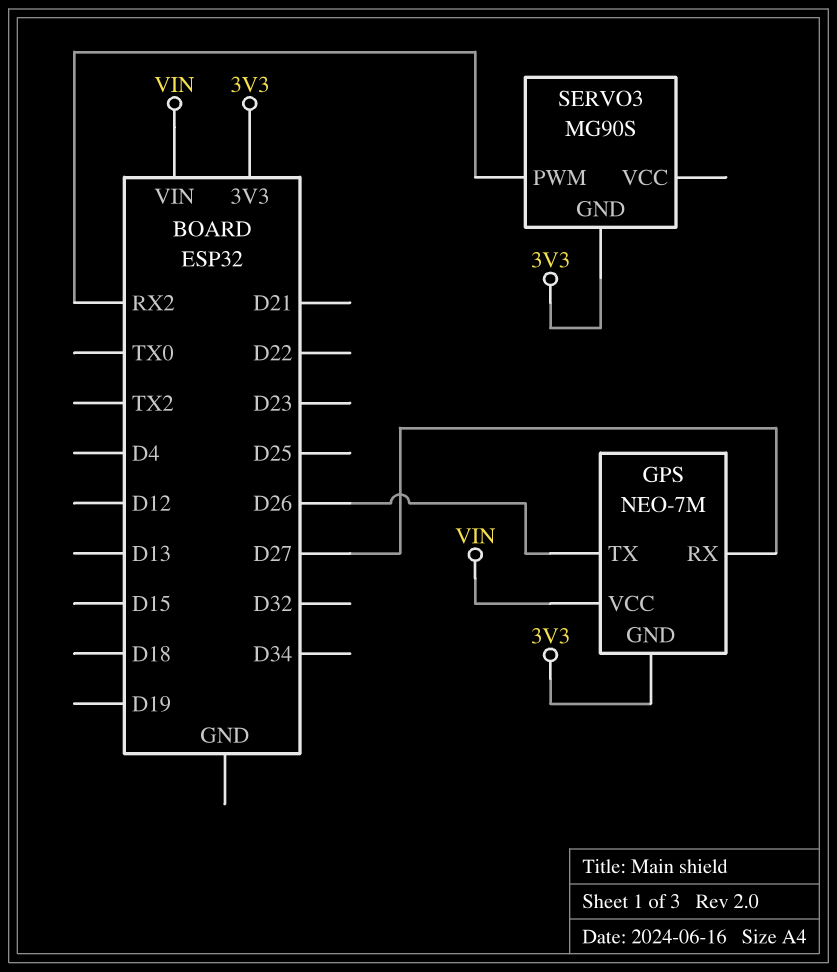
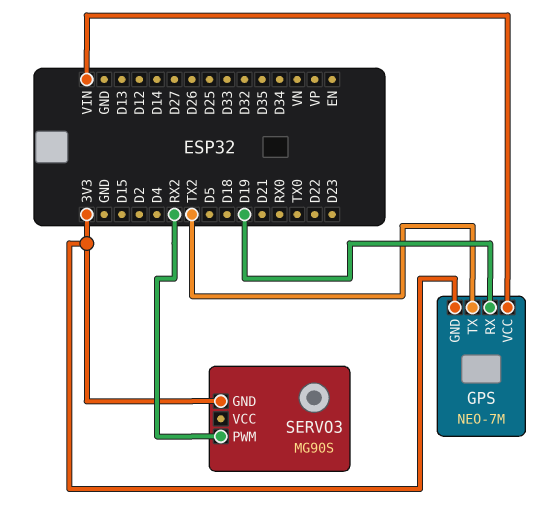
GPS pin RX: D27 -> D19
GPS pin TX: D26 -> TX2

